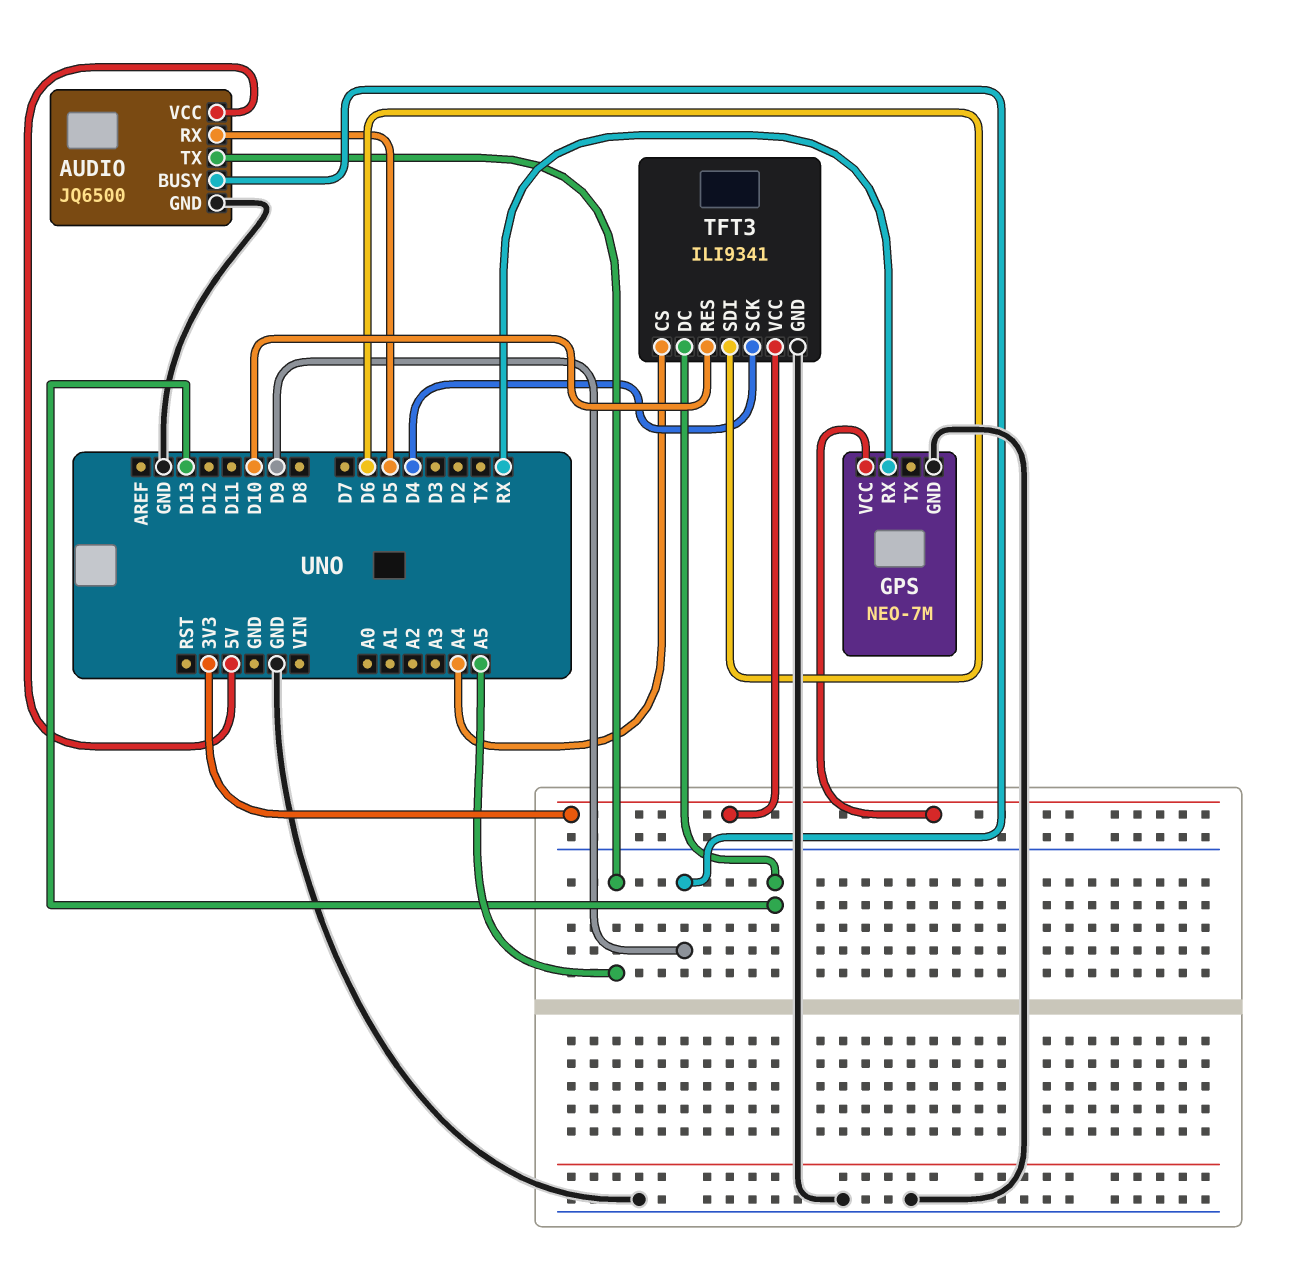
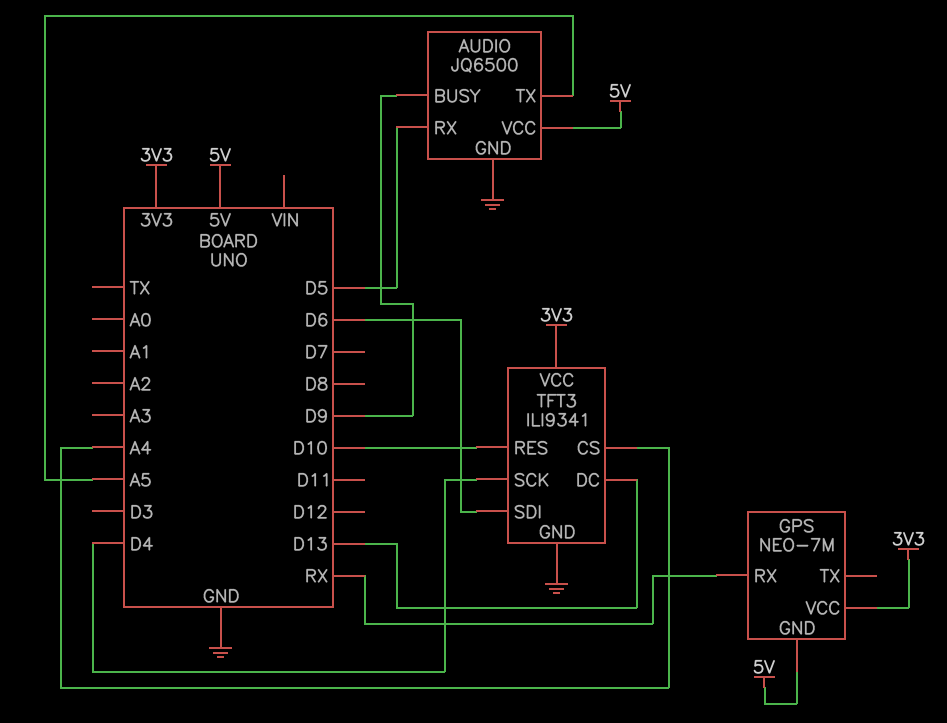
GPS pin GND: GND -> 5V

